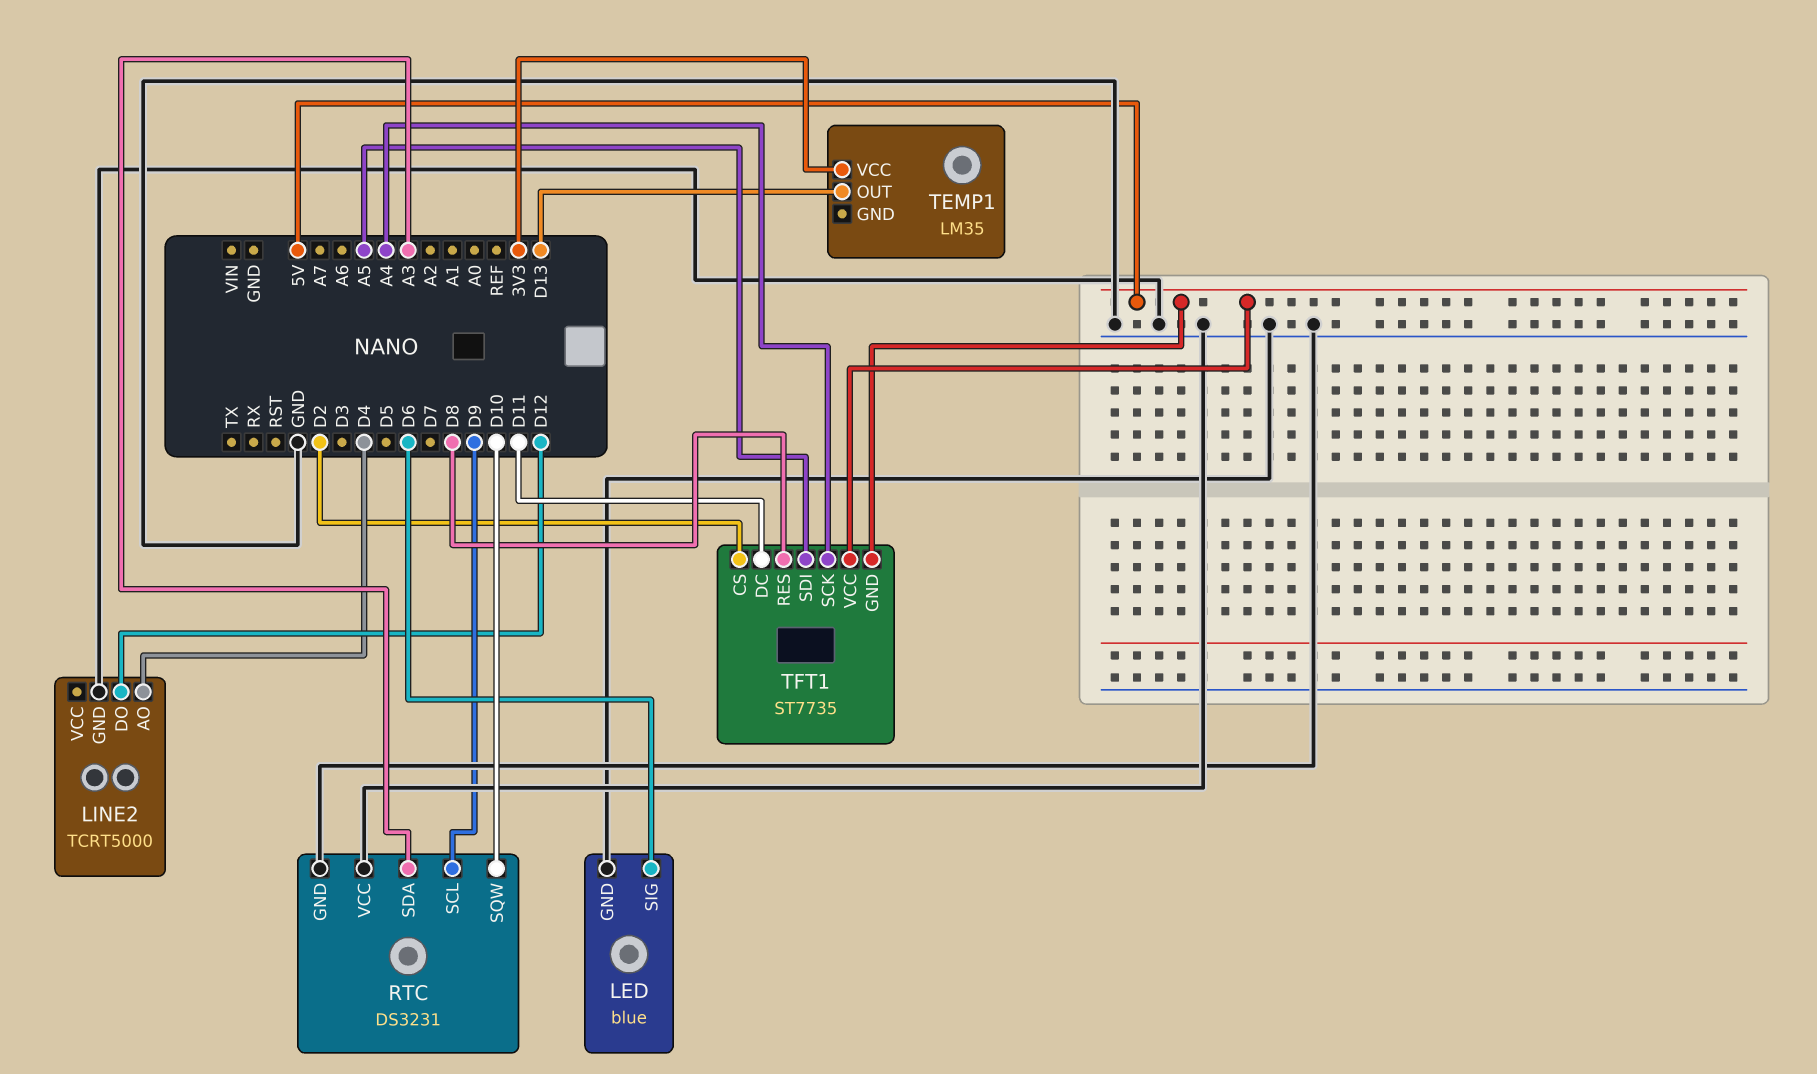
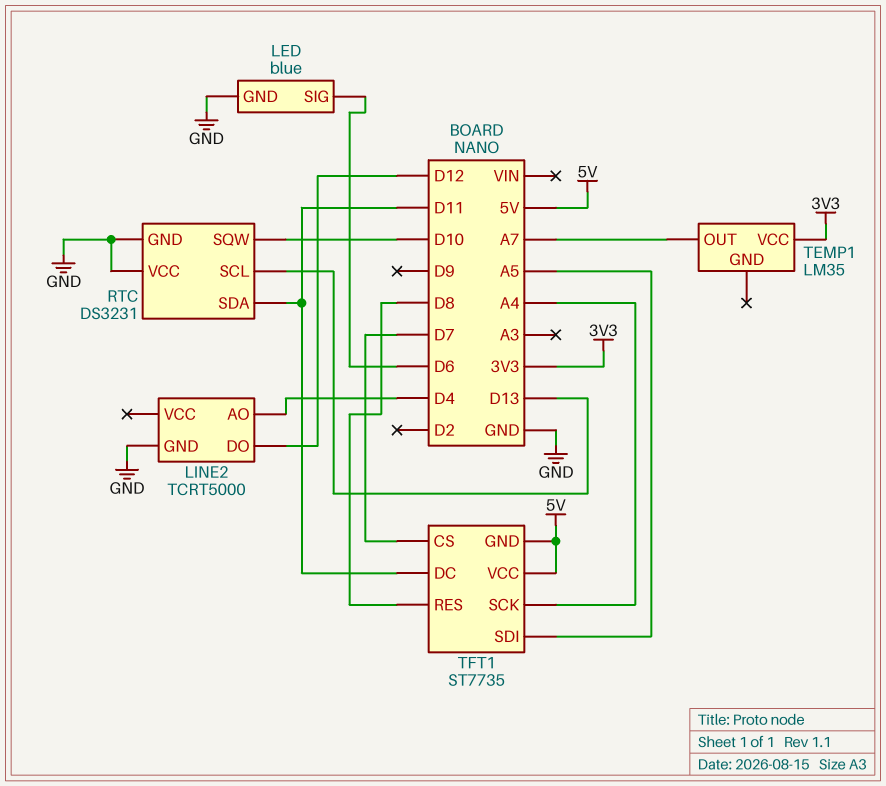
RTC pin SCL: D9 -> D13
RTC pin SDA: A3 -> D11
TEMP1 pin OUT: D13 -> A7
TFT1 pin CS: D2 -> D7

